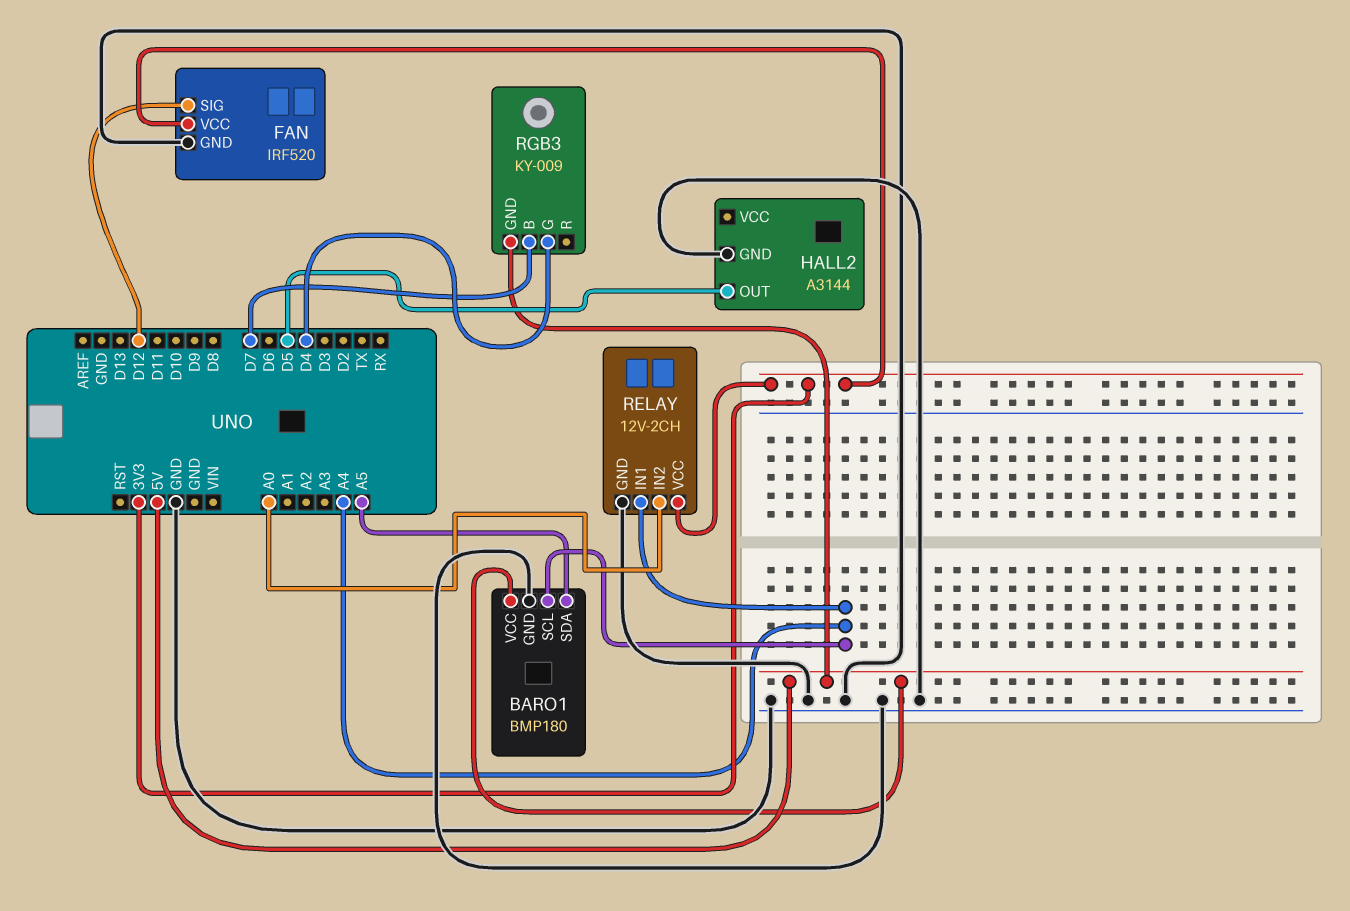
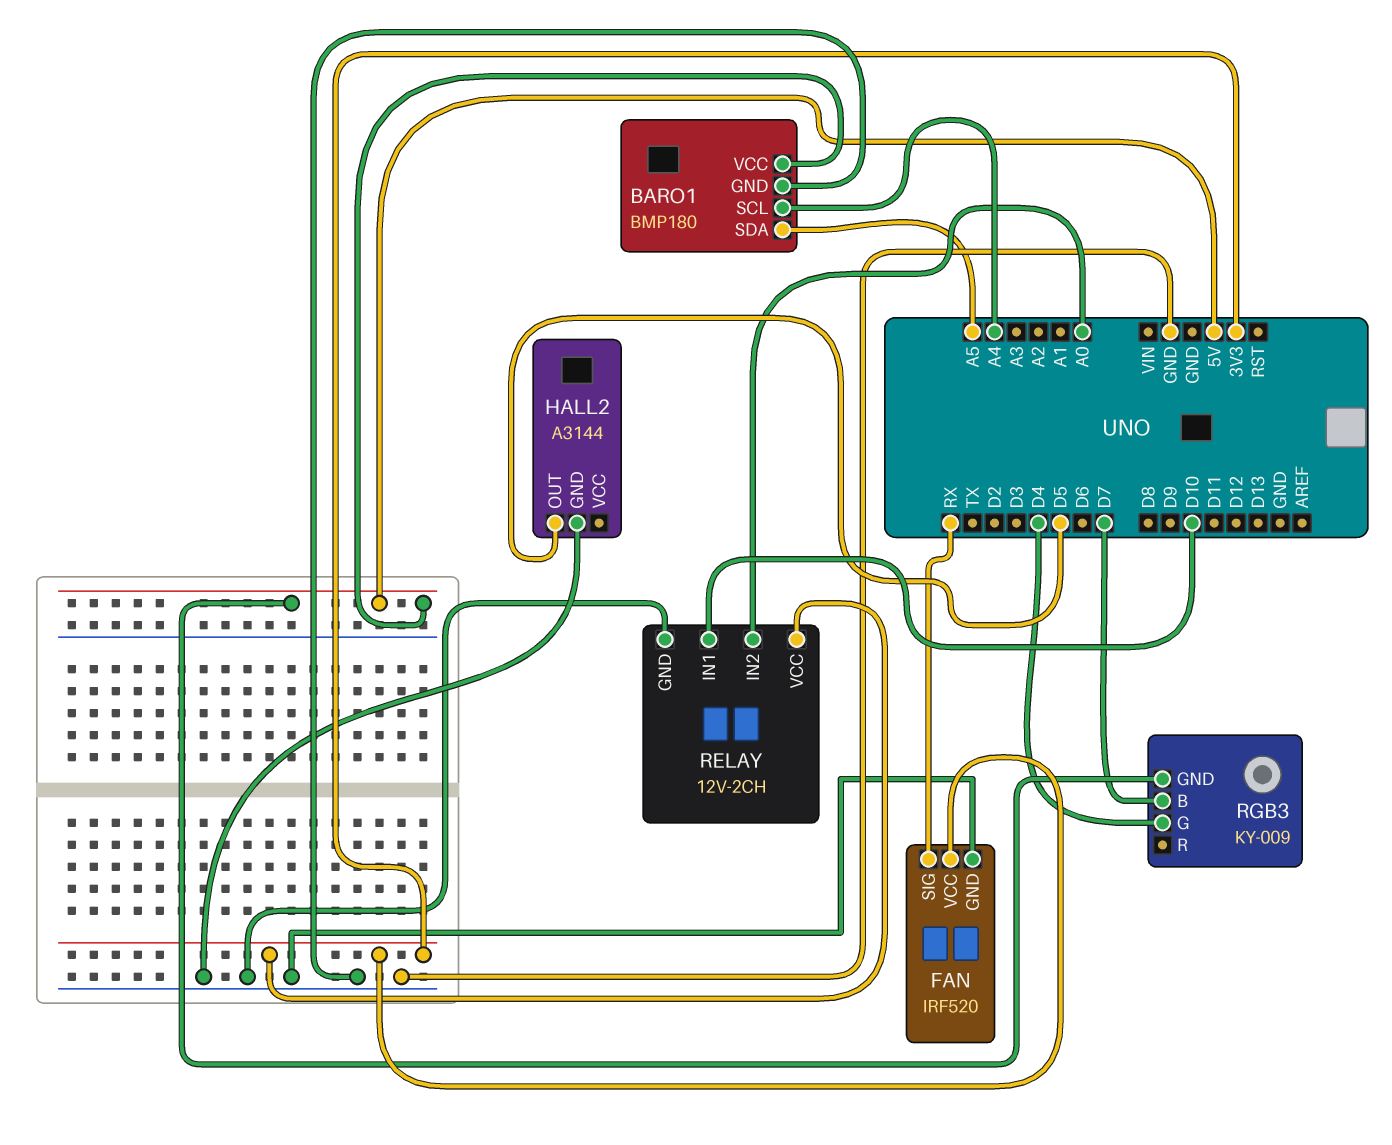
FAN pin SIG: D12 -> RX
RELAY pin IN1: A4 -> D10

